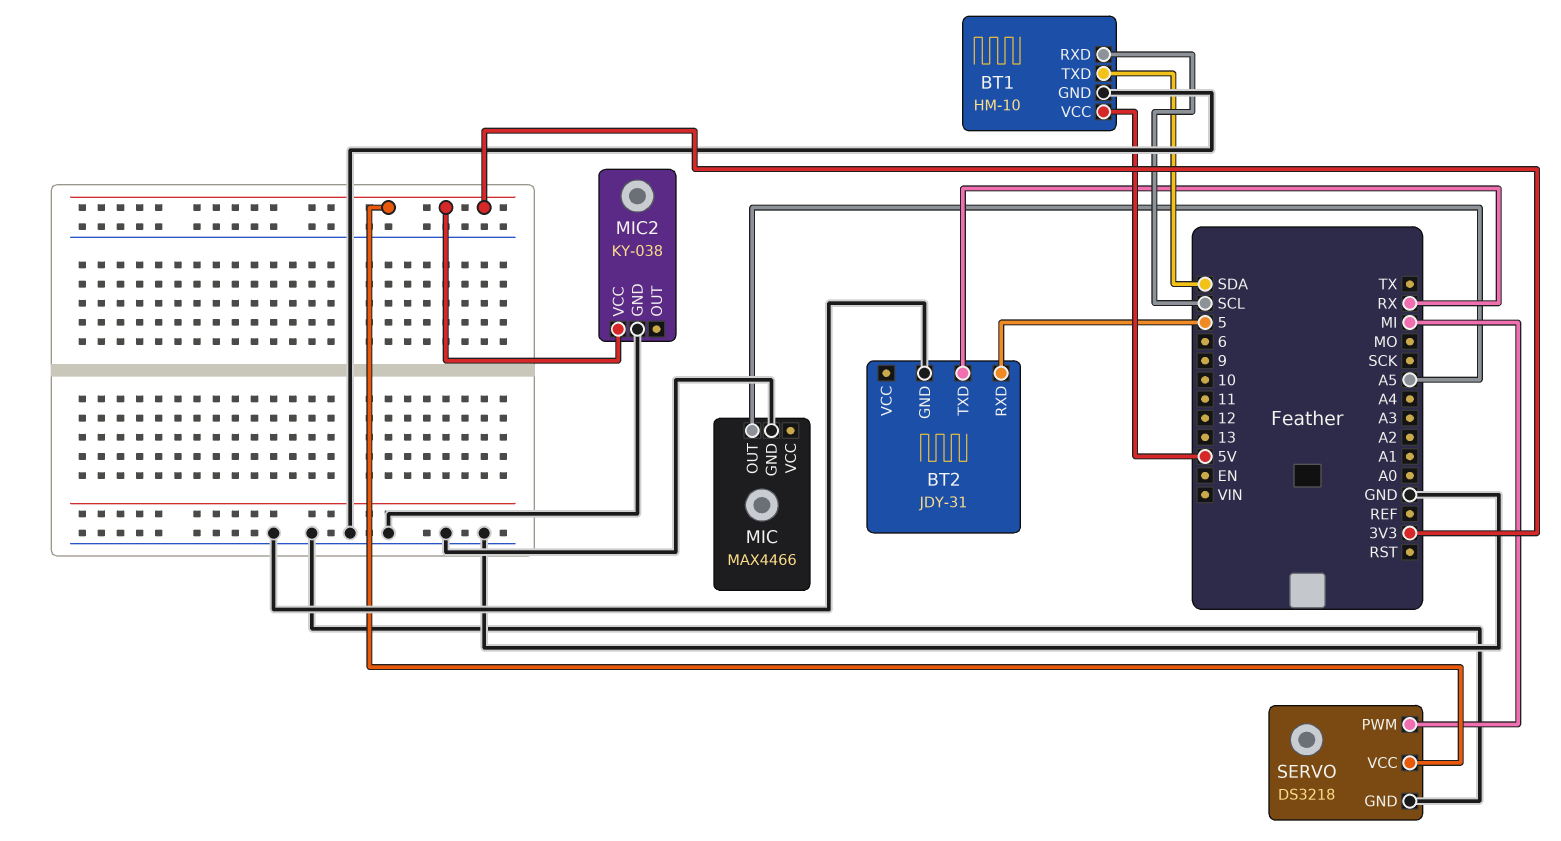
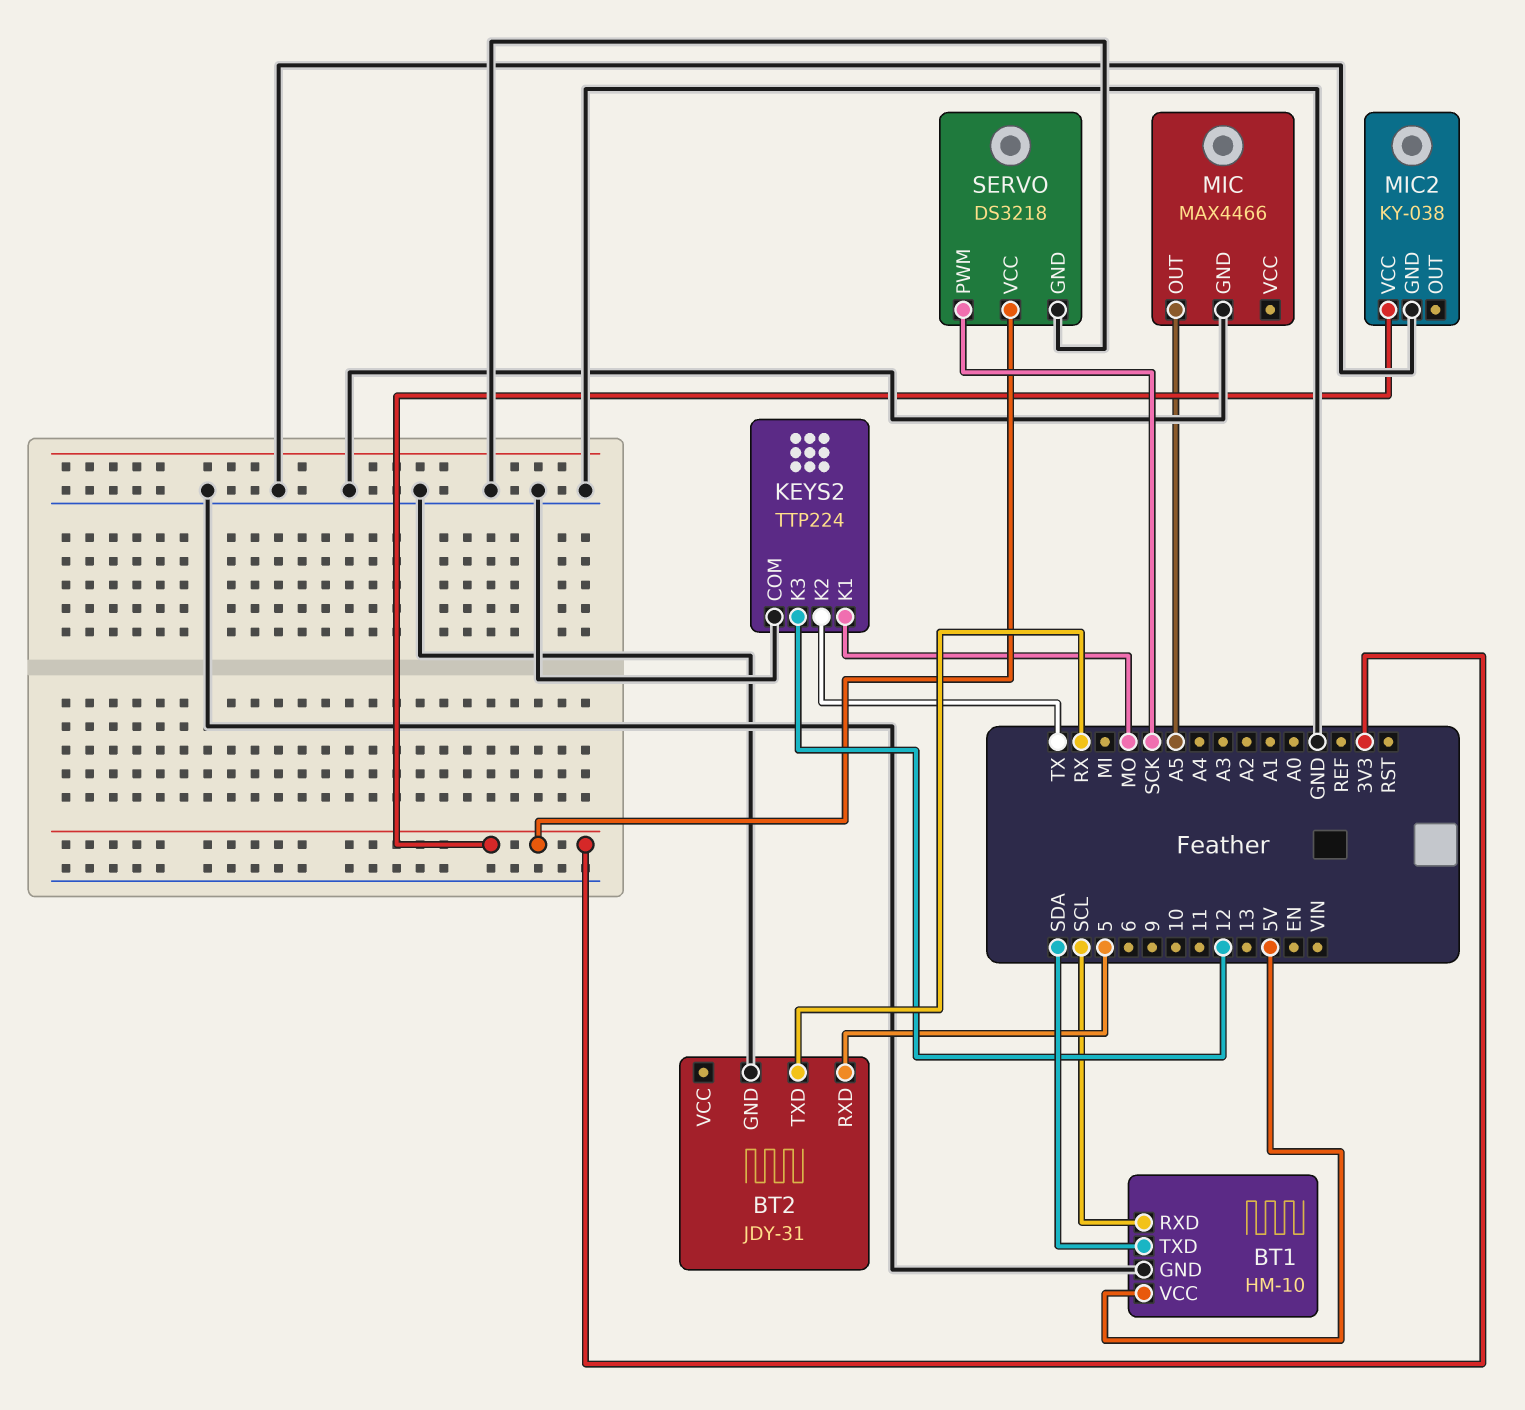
KEYS2: none -> TTP224
KEYS2 pin COM: none -> GND
KEYS2 pin K1: none -> MO
KEYS2 pin K2: none -> TX
KEYS2 pin K3: none -> 12
SERVO pin PWM: MI -> SCK

